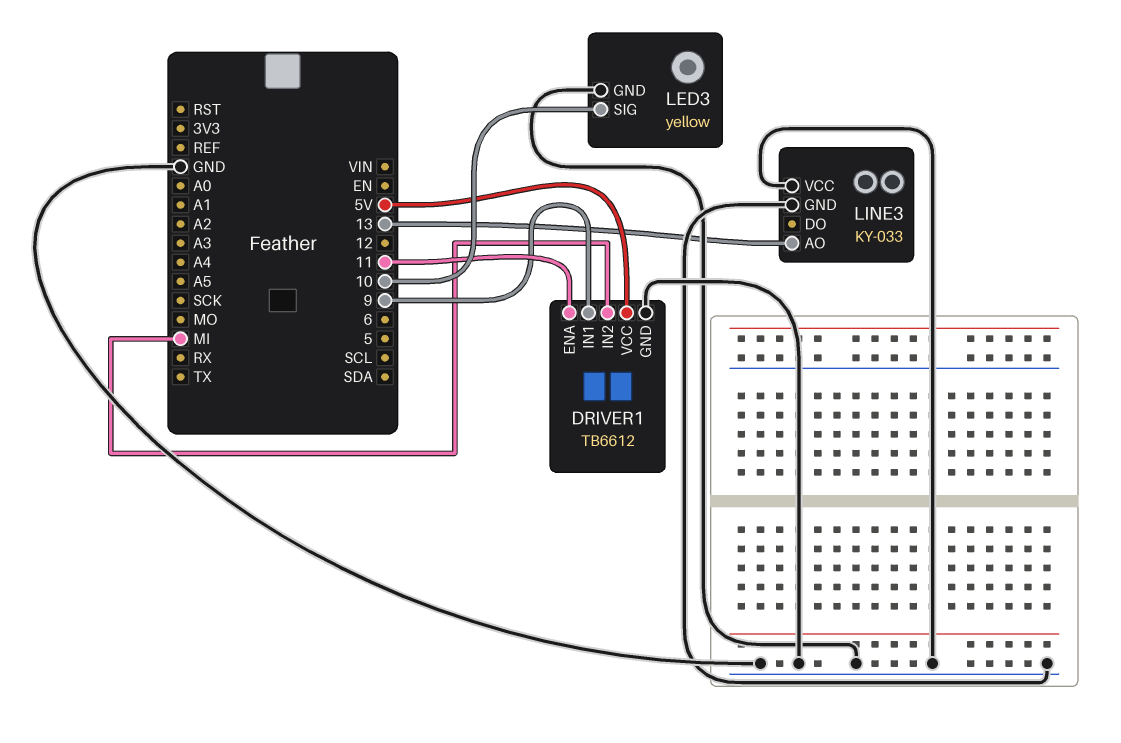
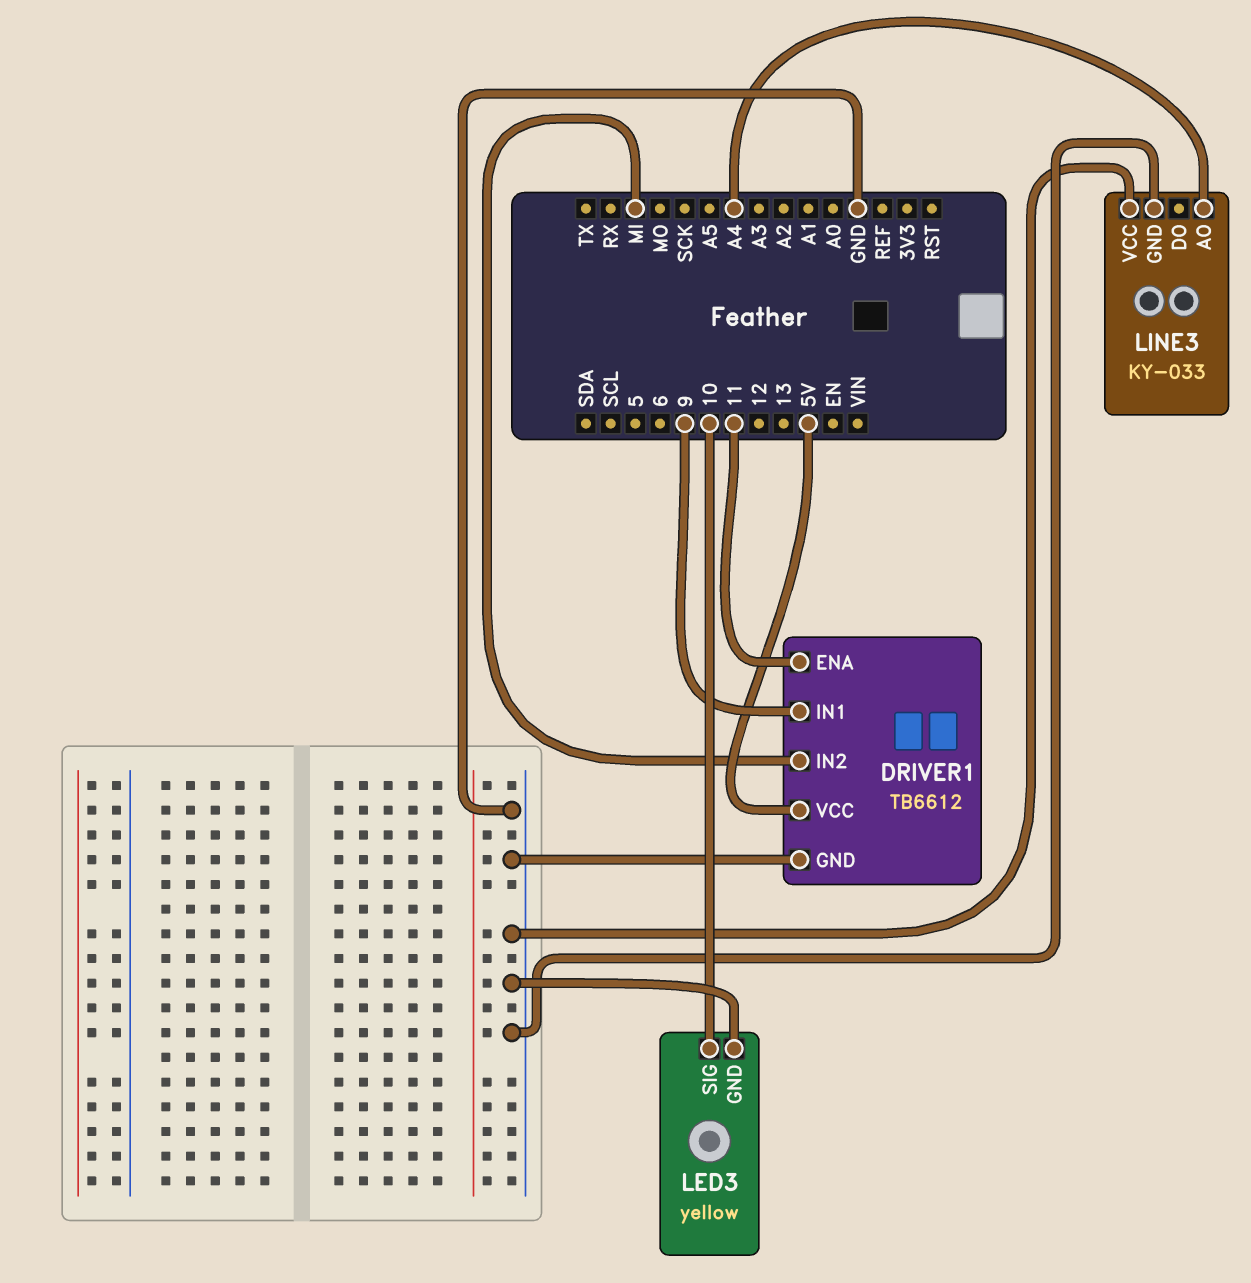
LINE3 pin AO: 13 -> A4

